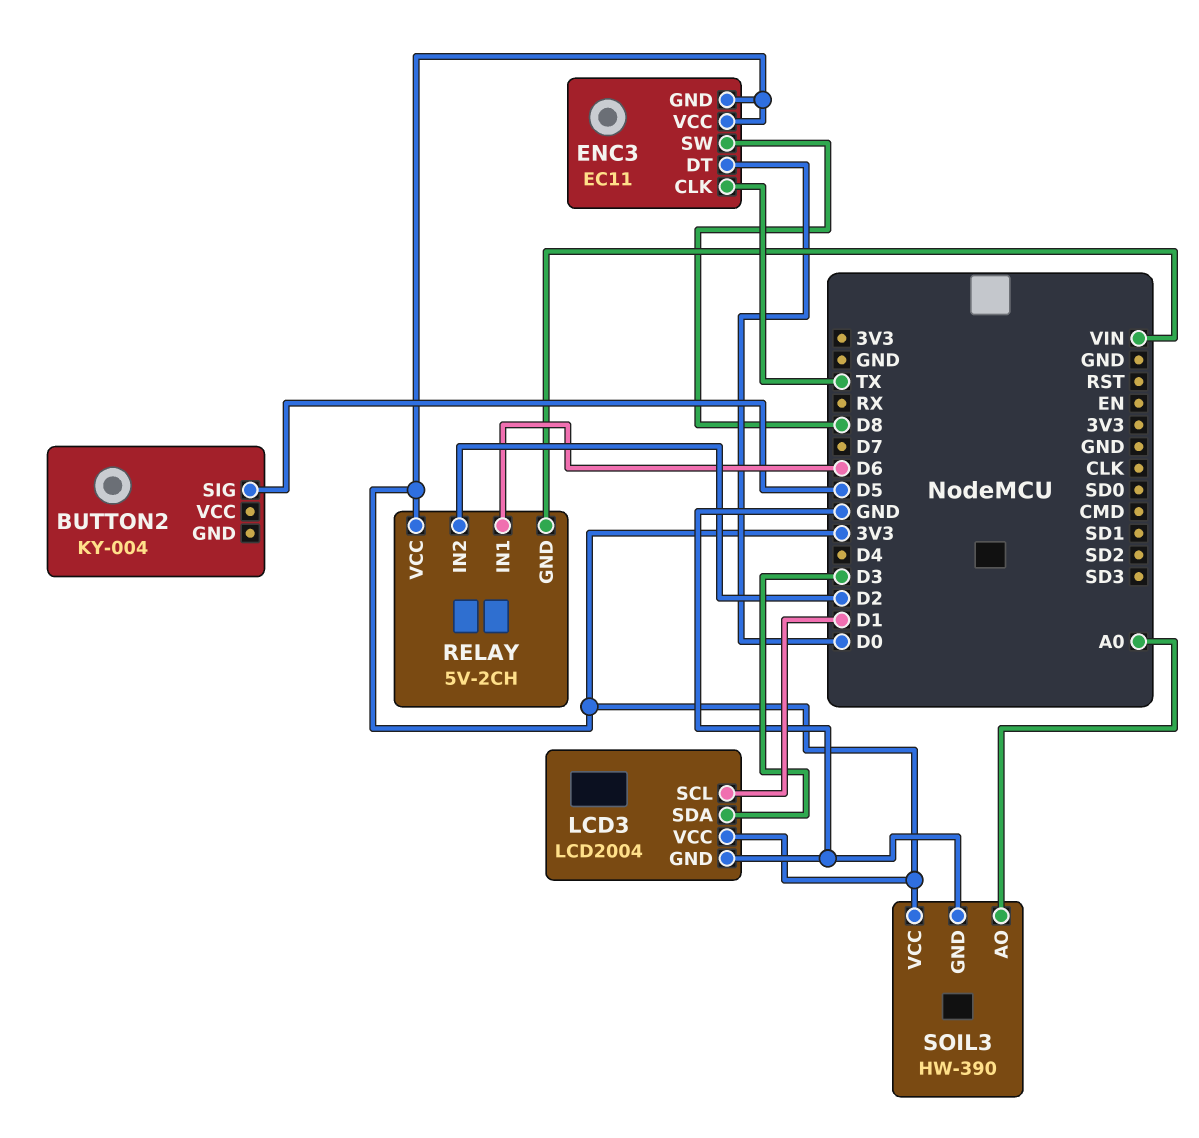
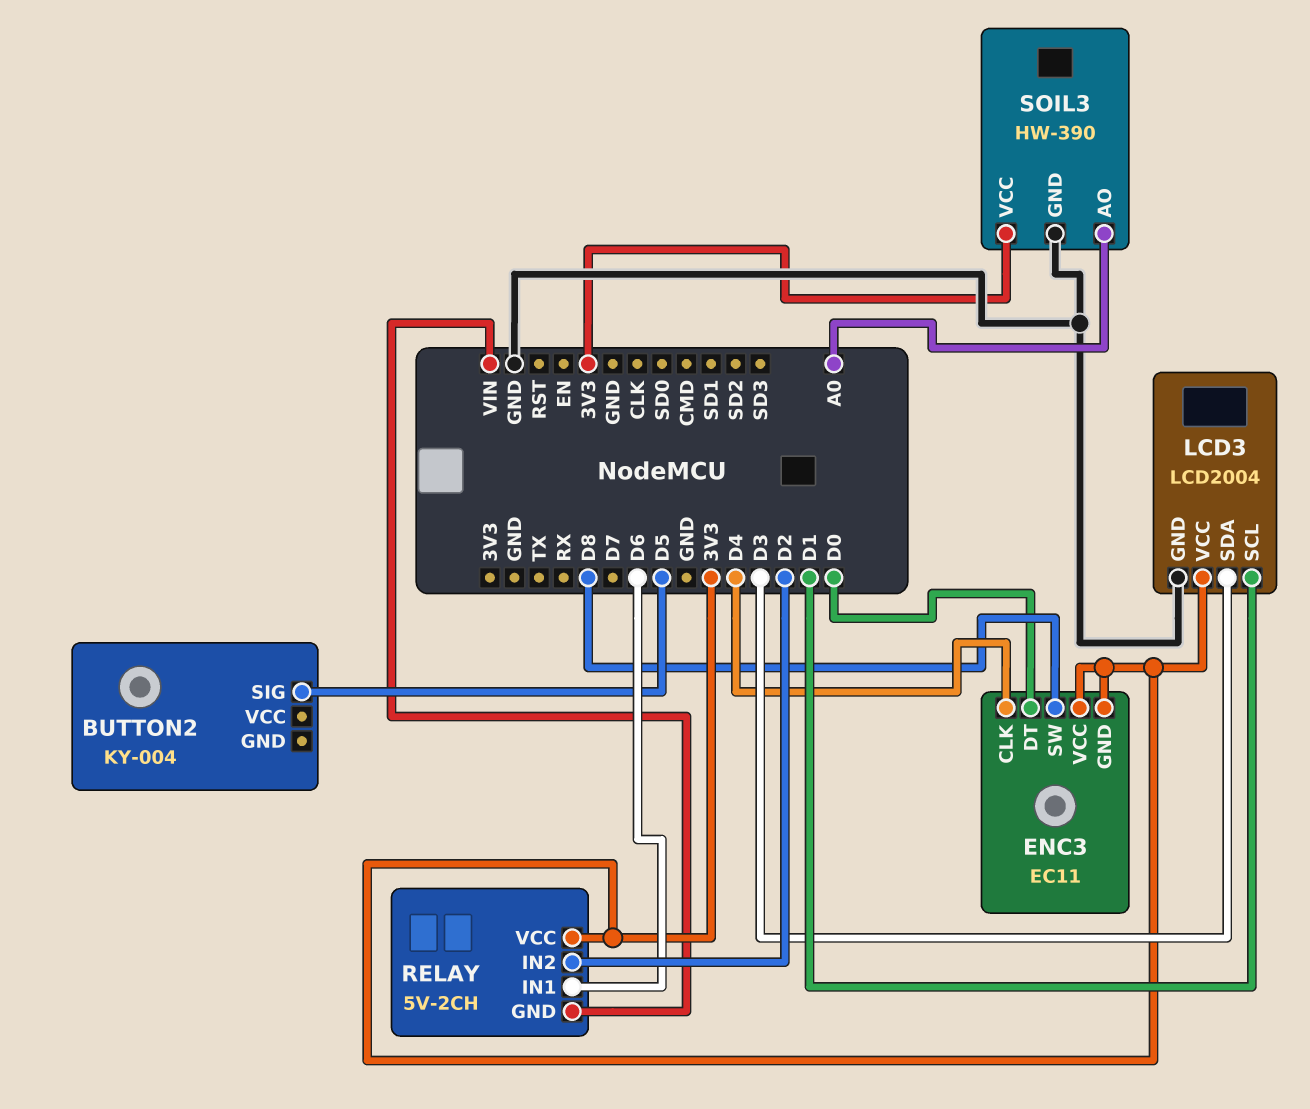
ENC3 pin CLK: TX -> D4

